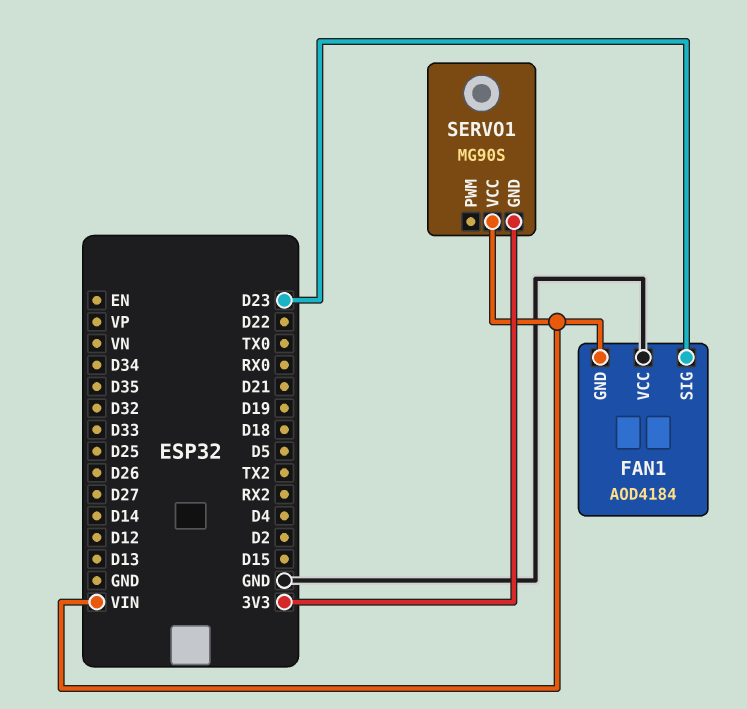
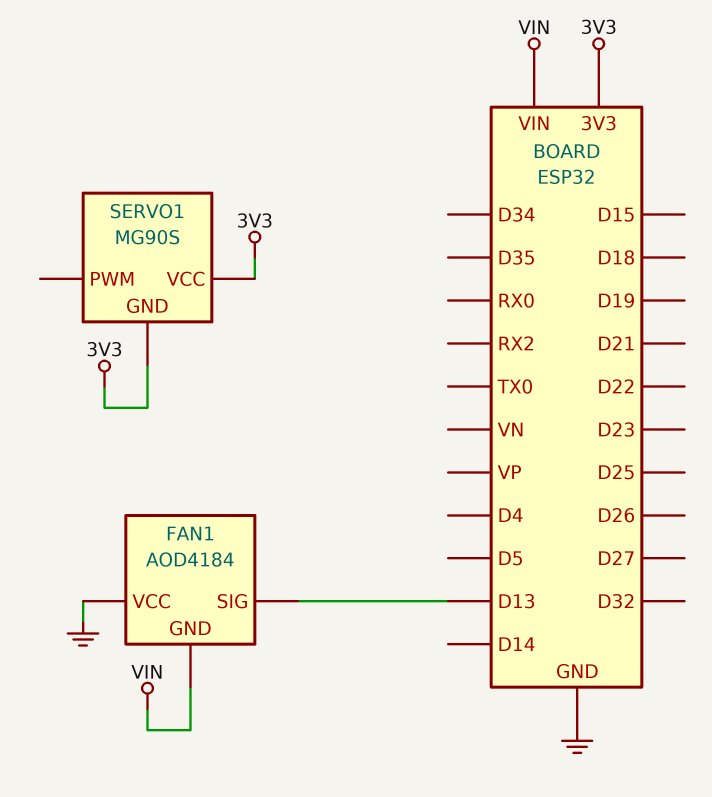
FAN1 pin SIG: D23 -> D13
SERVO1 pin VCC: VIN -> 3V3

